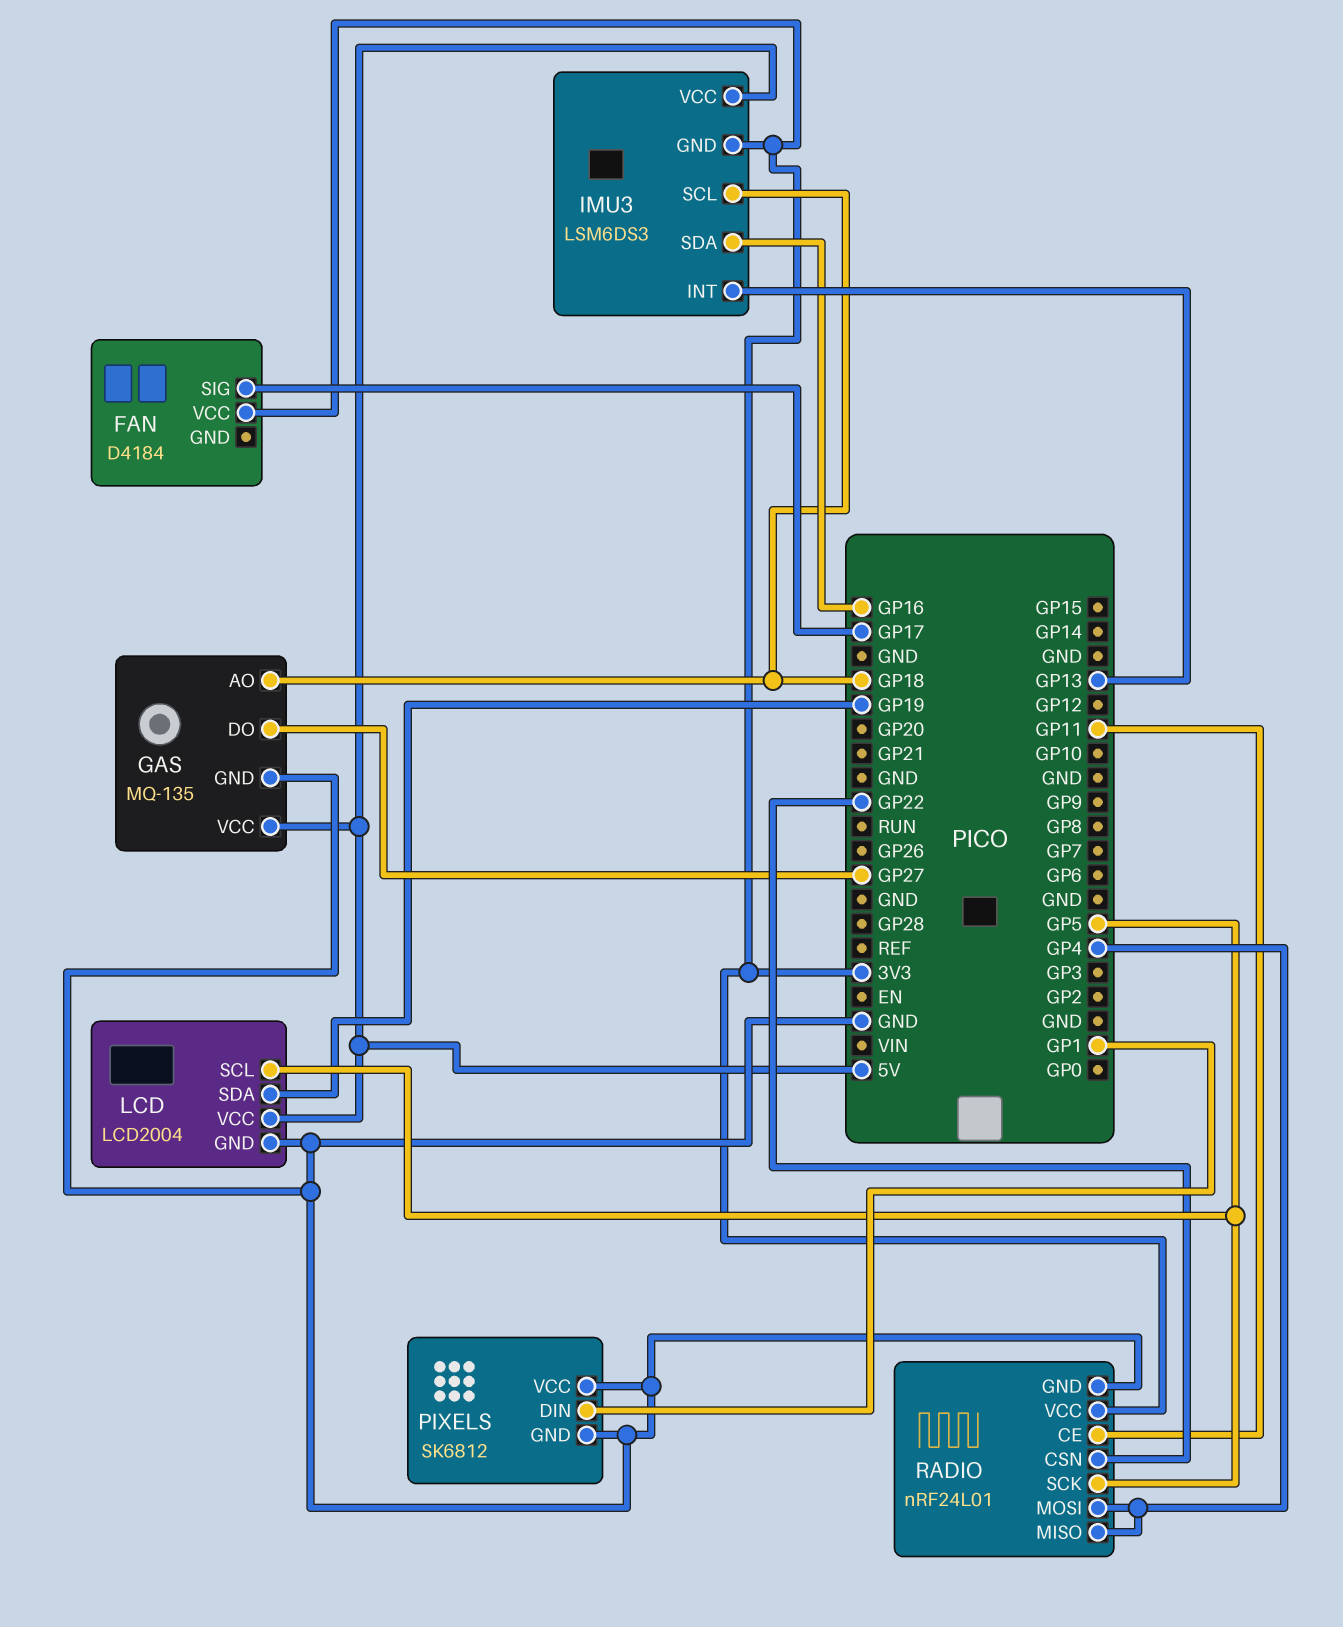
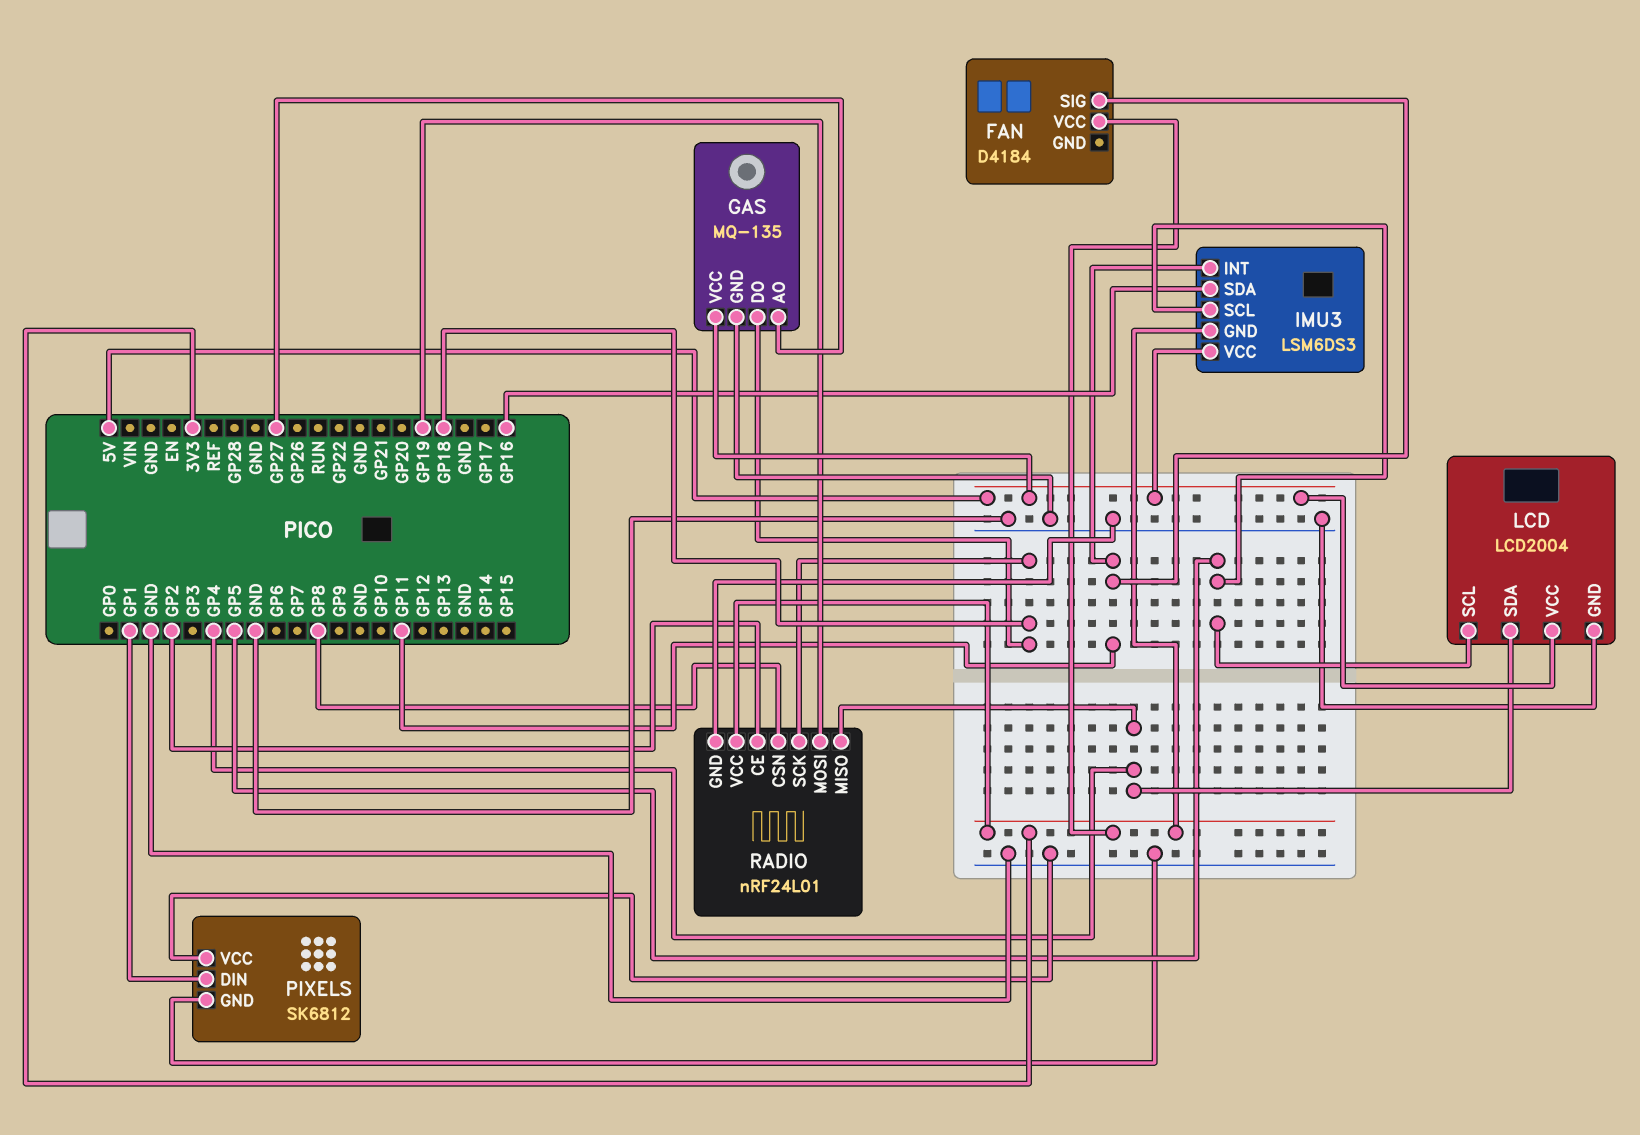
FAN pin SIG: GP17 -> GP11
GAS pin AO: GP18 -> GP27
GAS pin DO: GP27 -> GP18
IMU3 pin INT: GP13 -> GP11
IMU3 pin SCL: GP18 -> GP5
LCD pin SDA: GP19 -> GP4
RADIO pin CE: GP11 -> GP2
RADIO pin CSN: GP22 -> GP8
RADIO pin MOSI: GP4 -> GP19
RADIO pin SCK: GP5 -> GP18

